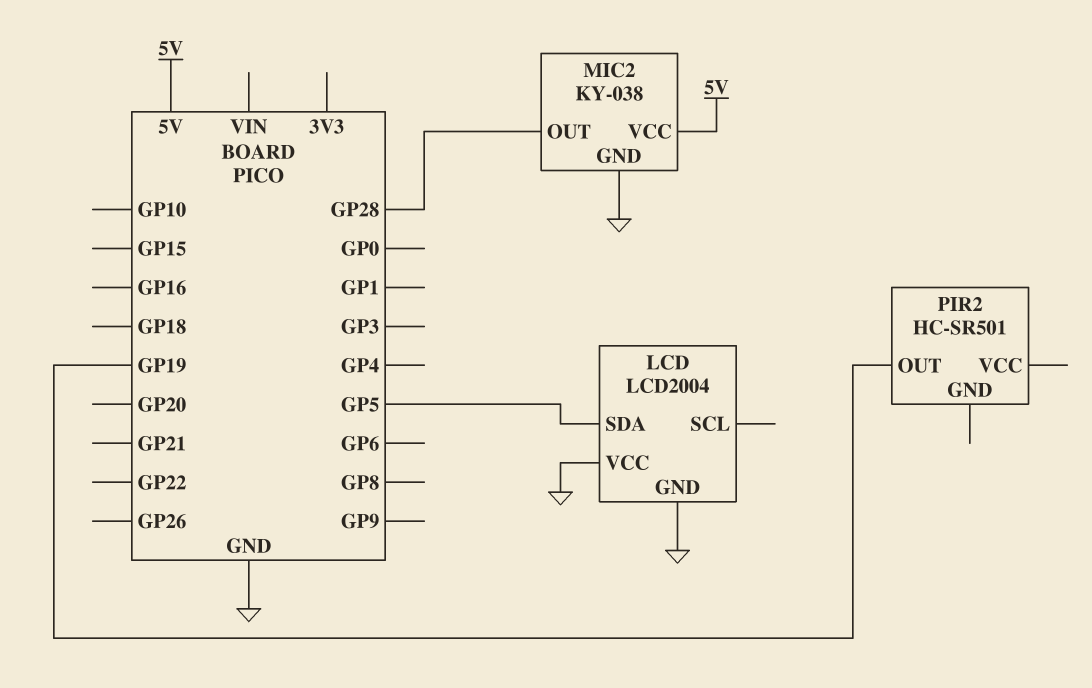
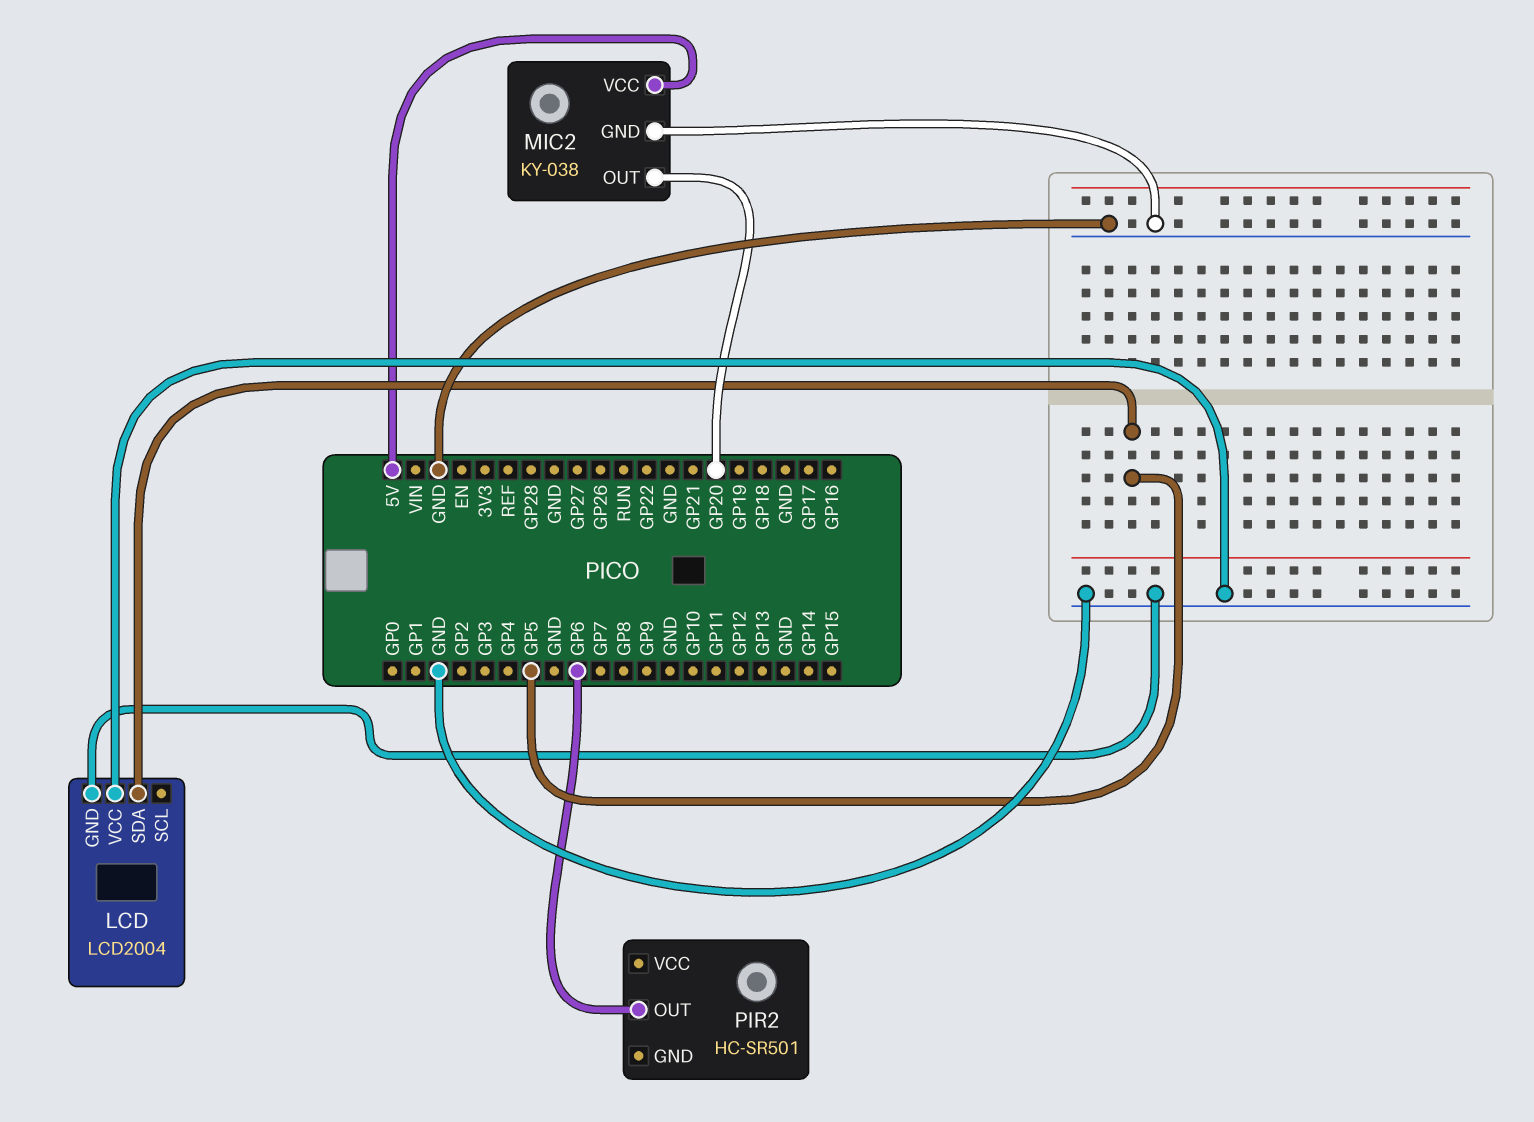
MIC2 pin OUT: GP28 -> GP20
PIR2 pin OUT: GP19 -> GP6

